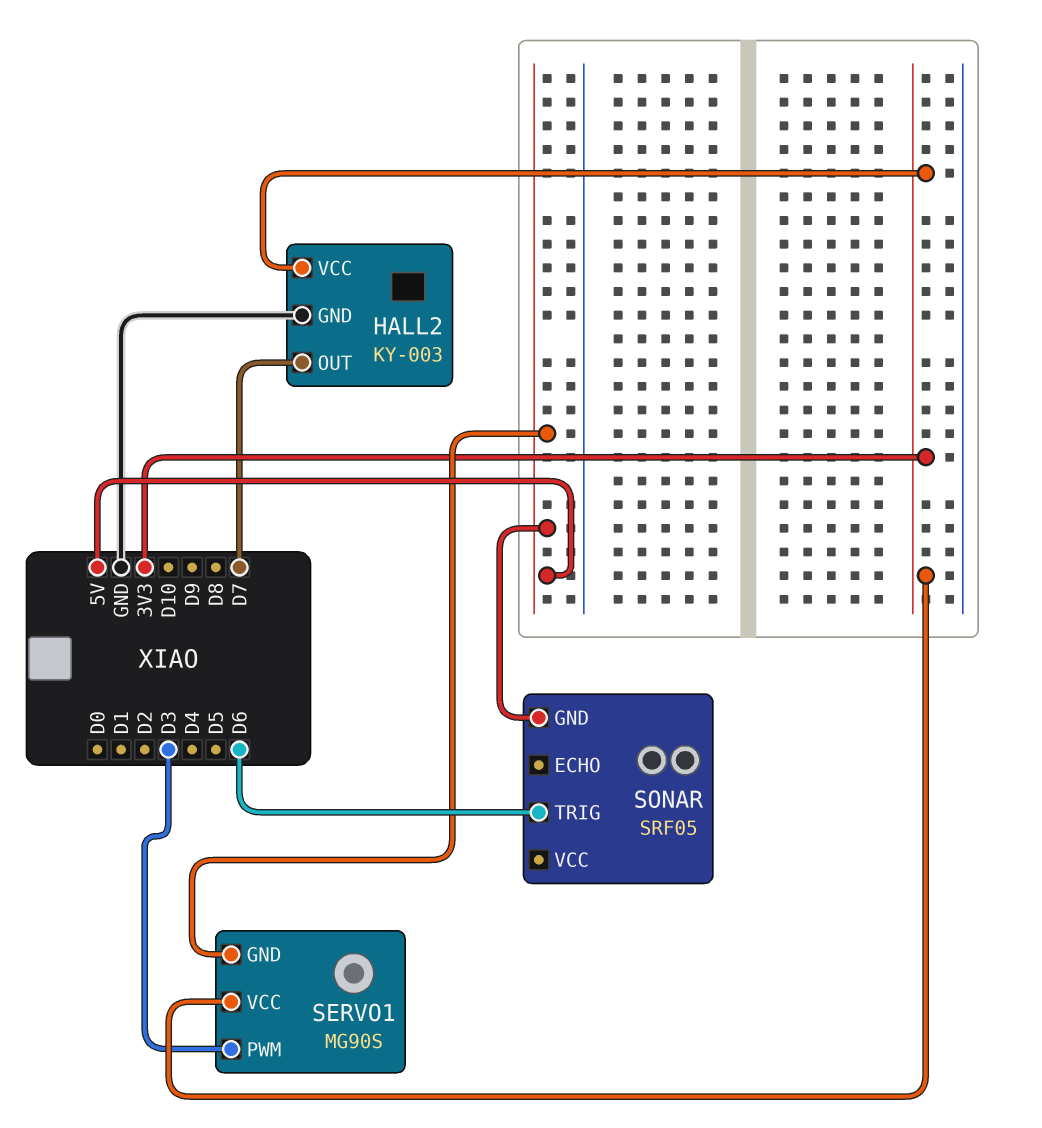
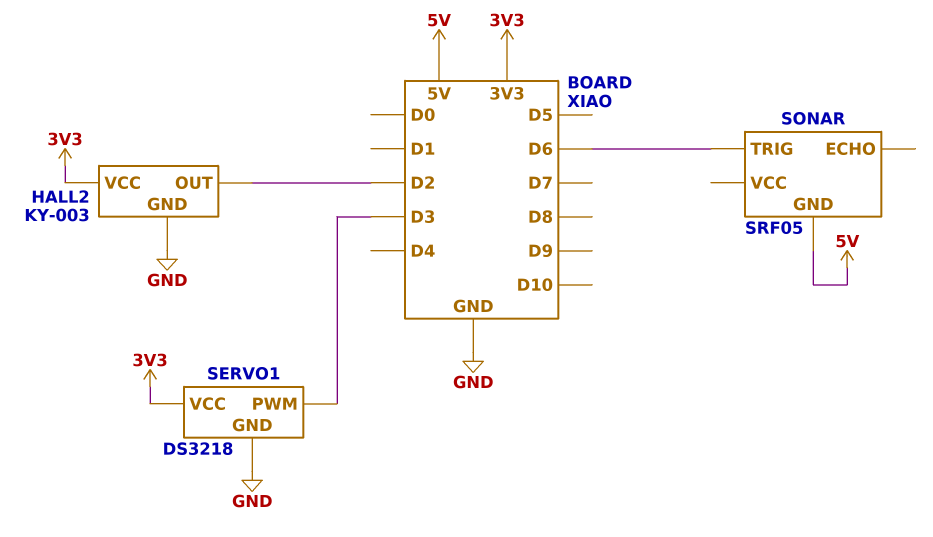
HALL2 pin OUT: D7 -> D2
SERVO1: MG90S -> DS3218
SERVO1 pin GND: 5V -> GND

